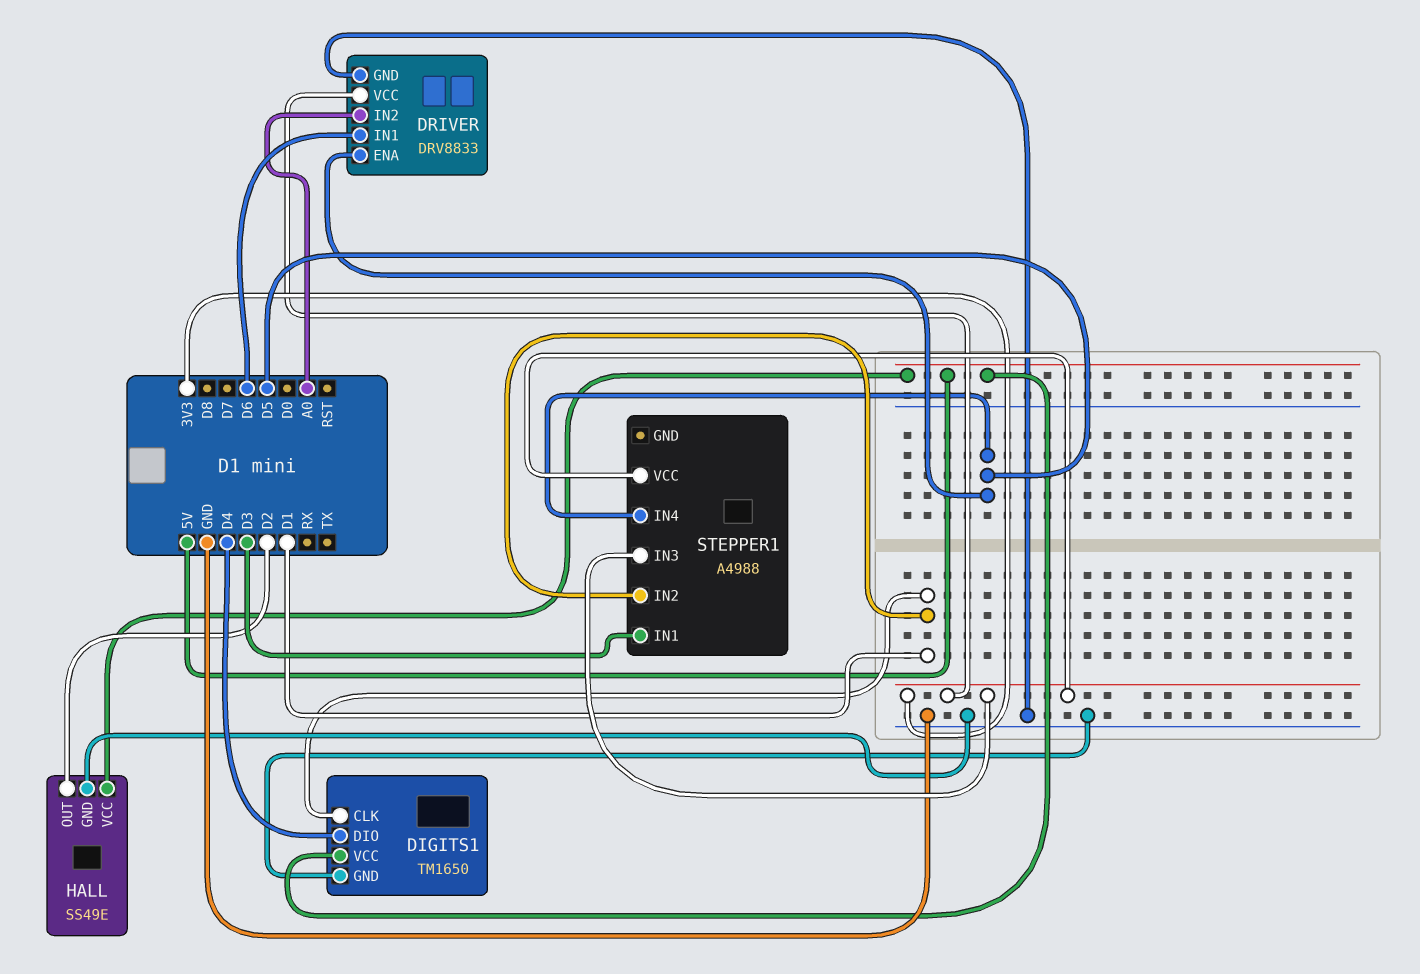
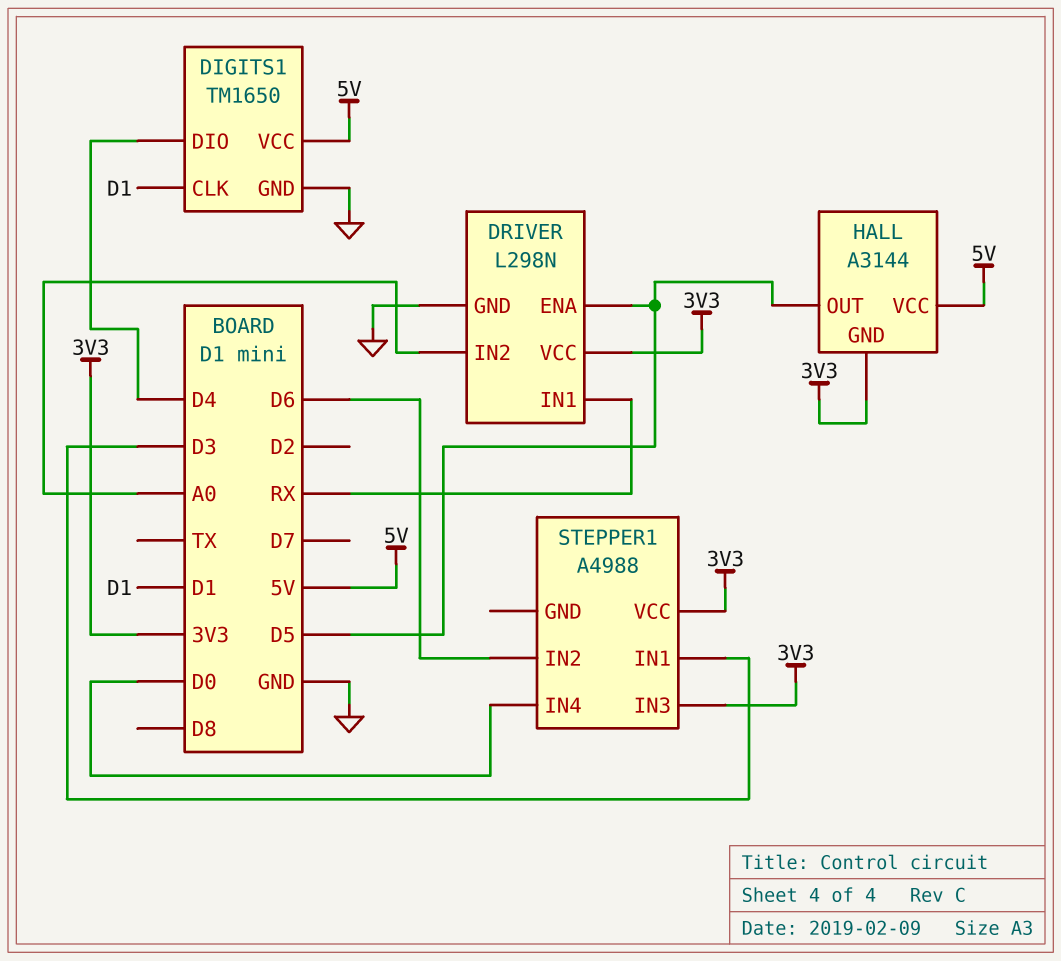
DRIVER: DRV8833 -> L298N
DRIVER pin IN1: D6 -> RX
HALL: SS49E -> A3144
HALL pin GND: GND -> 3V3
HALL pin OUT: D2 -> D5
STEPPER1 pin IN2: D1 -> D6
STEPPER1 pin IN4: D5 -> D0

